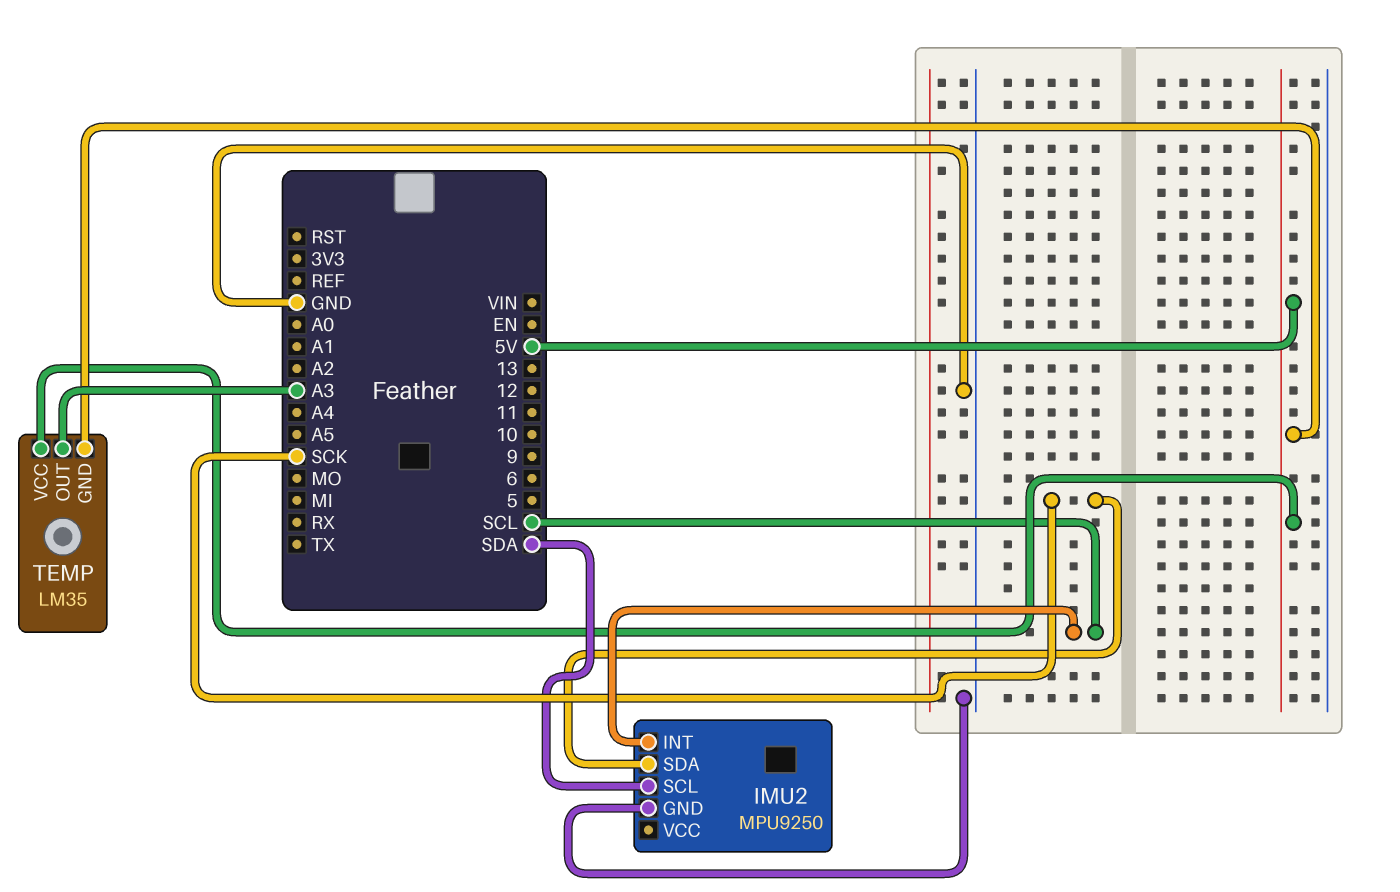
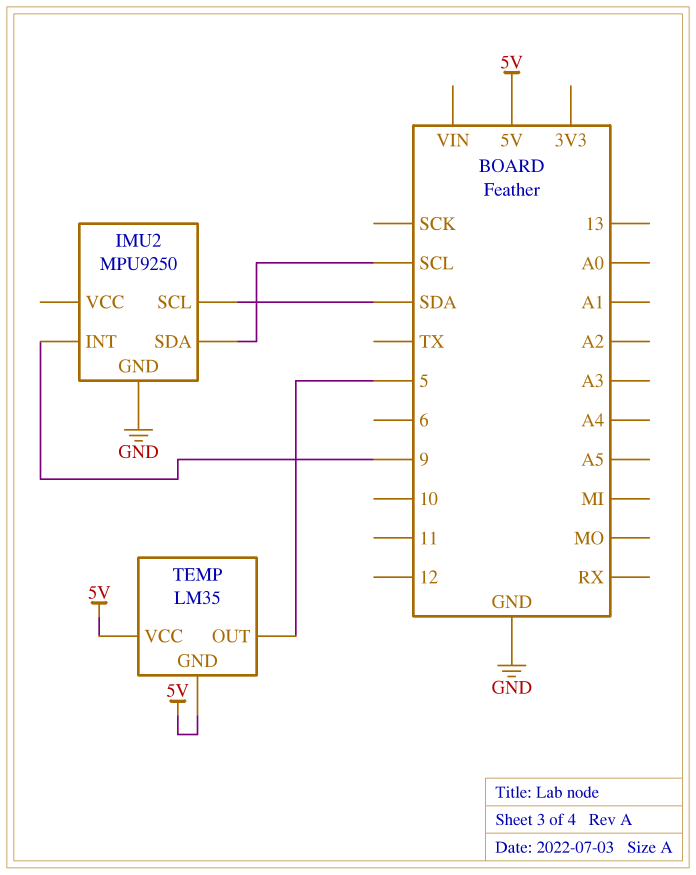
IMU2 pin INT: SCL -> 9
IMU2 pin SDA: SCK -> SCL
TEMP pin OUT: A3 -> 5

